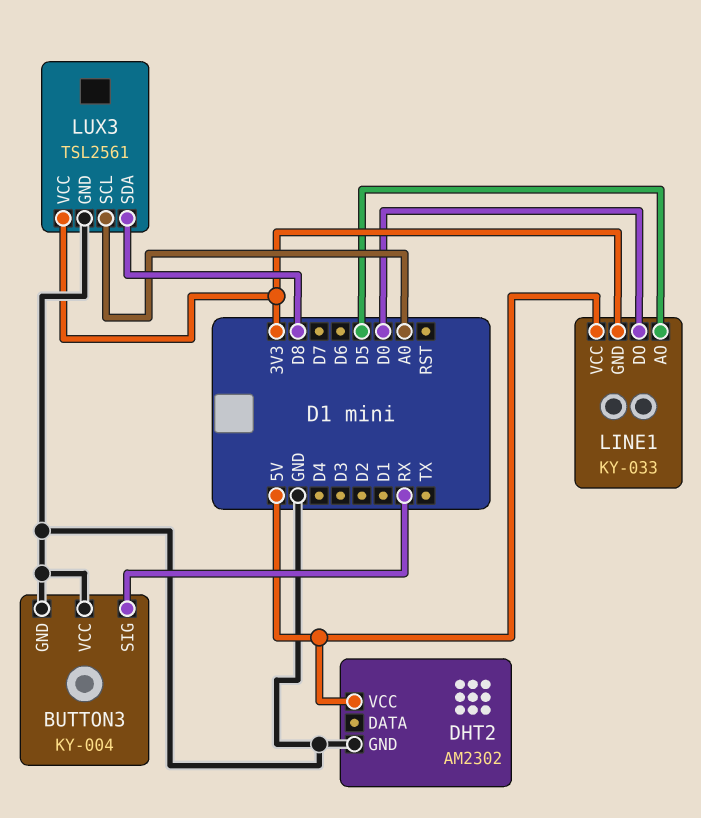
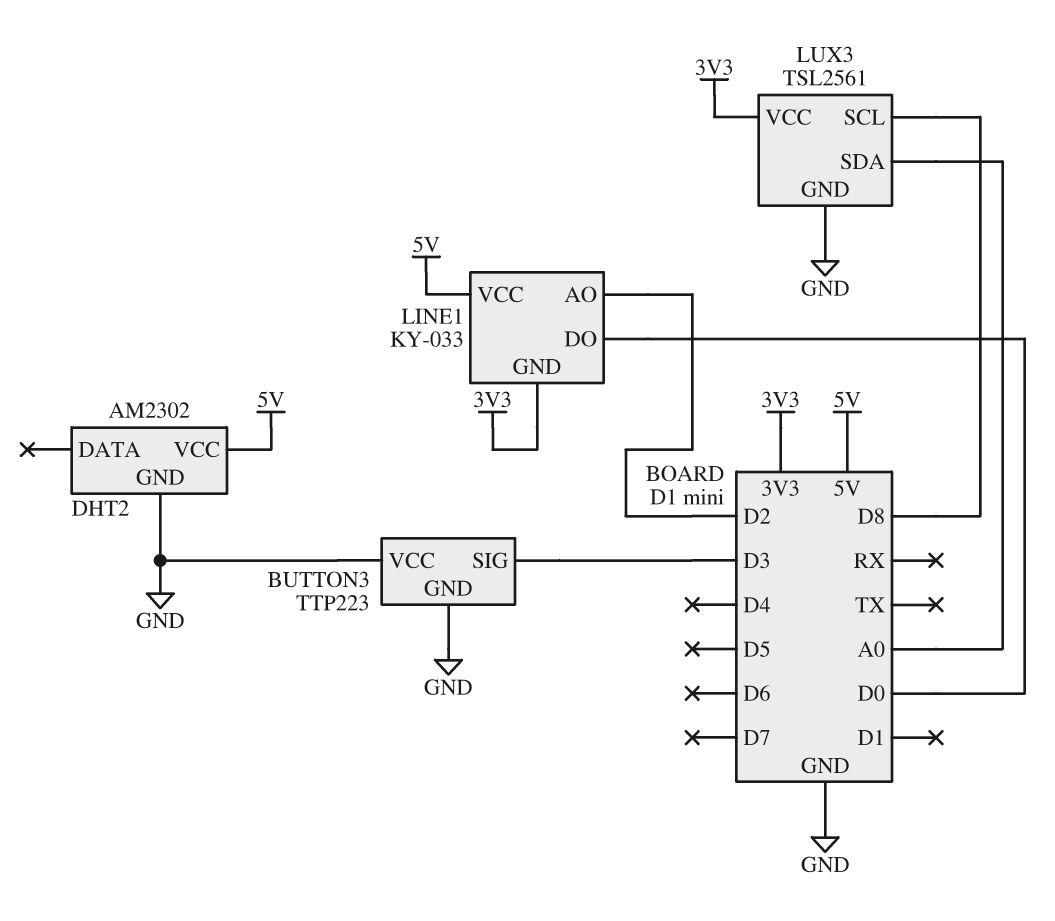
BUTTON3: KY-004 -> TTP223
BUTTON3 pin SIG: RX -> D3
LINE1 pin AO: D5 -> D2
LUX3 pin SCL: A0 -> D8
LUX3 pin SDA: D8 -> A0

